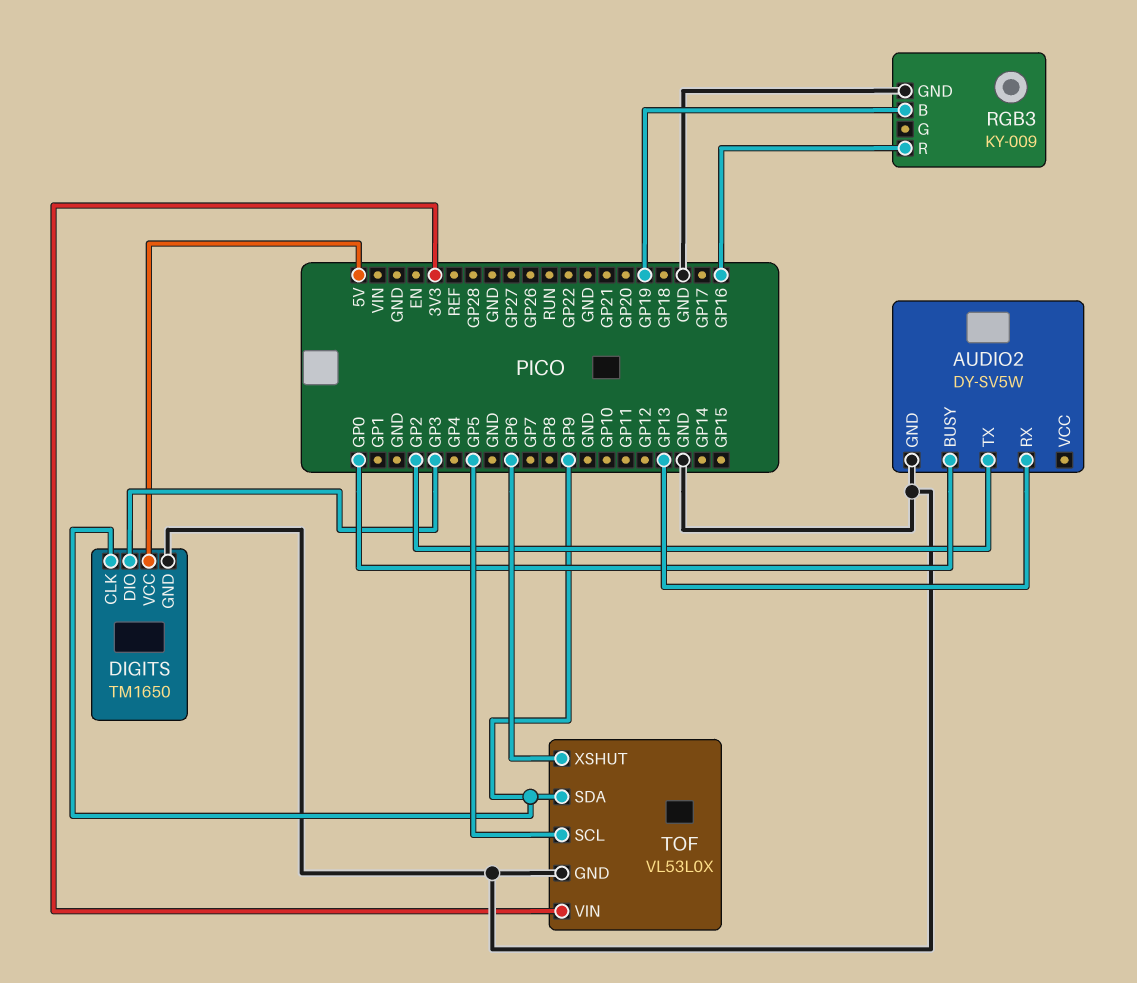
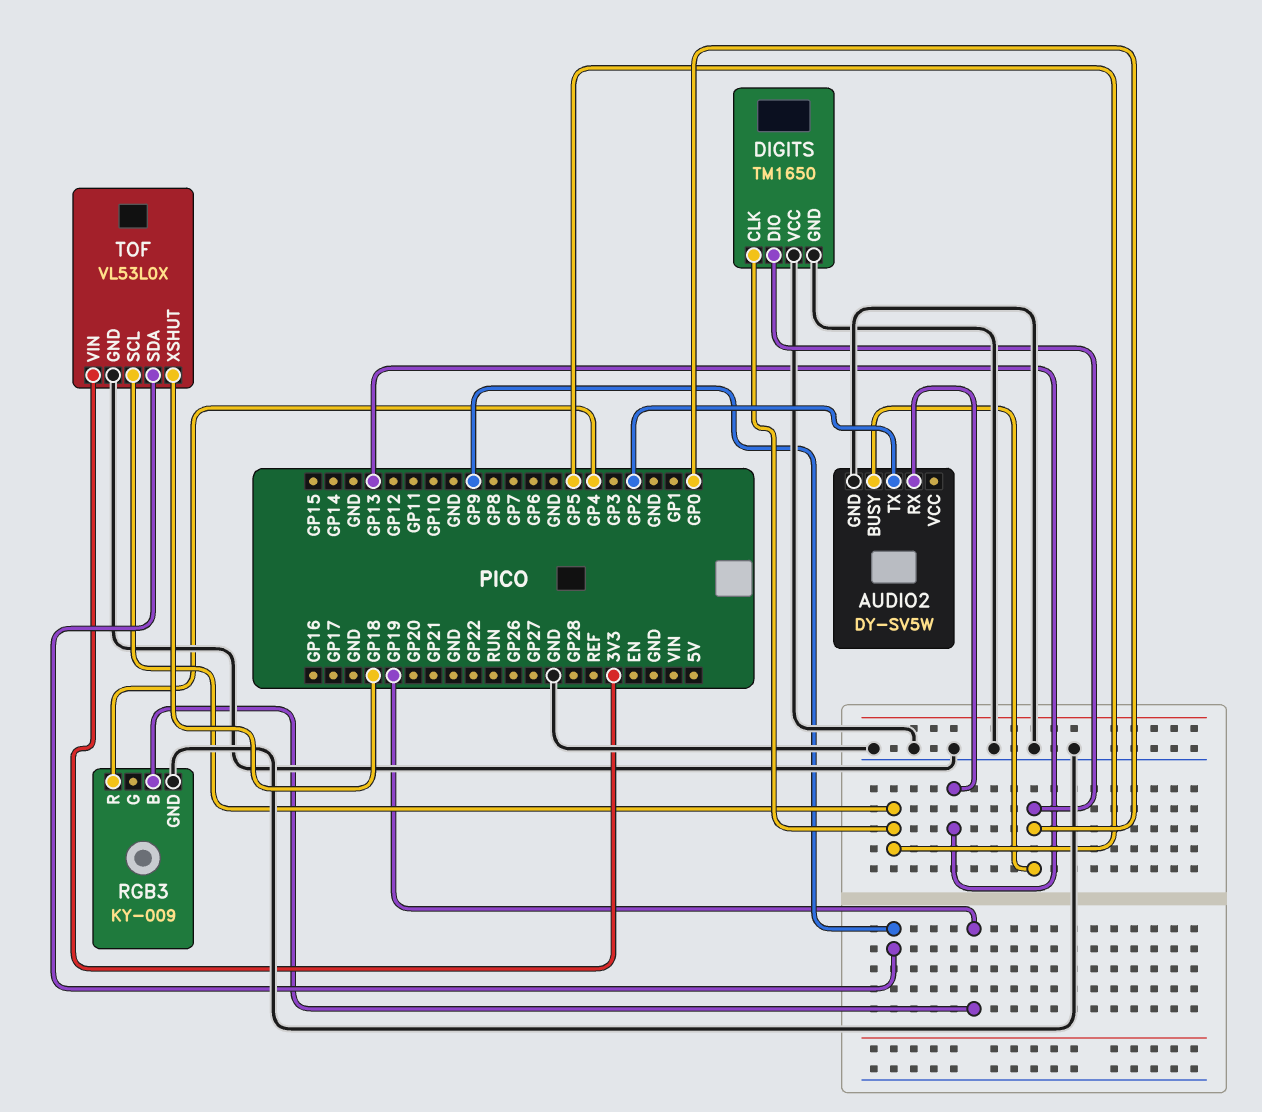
DIGITS pin CLK: GP9 -> GP5
DIGITS pin DIO: GP3 -> GP0
DIGITS pin VCC: 5V -> GND
RGB3 pin R: GP16 -> GP4
TOF pin XSHUT: GP6 -> GP18

